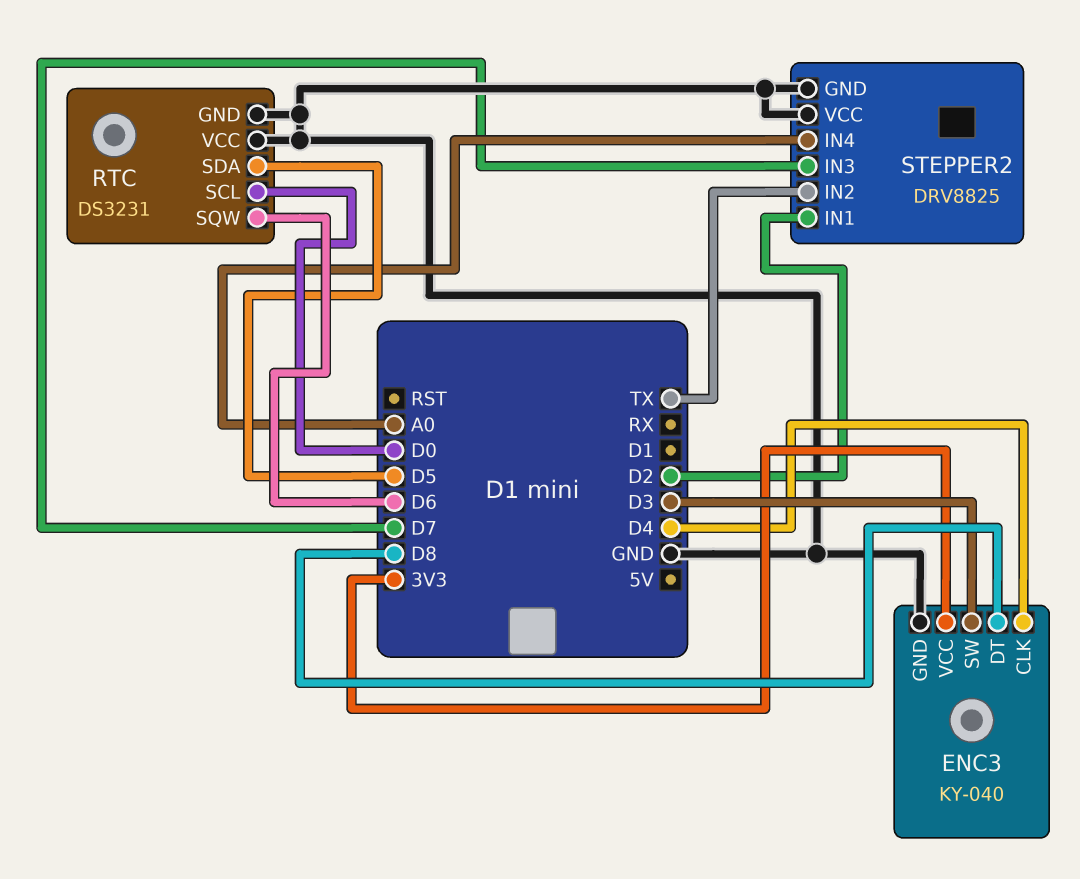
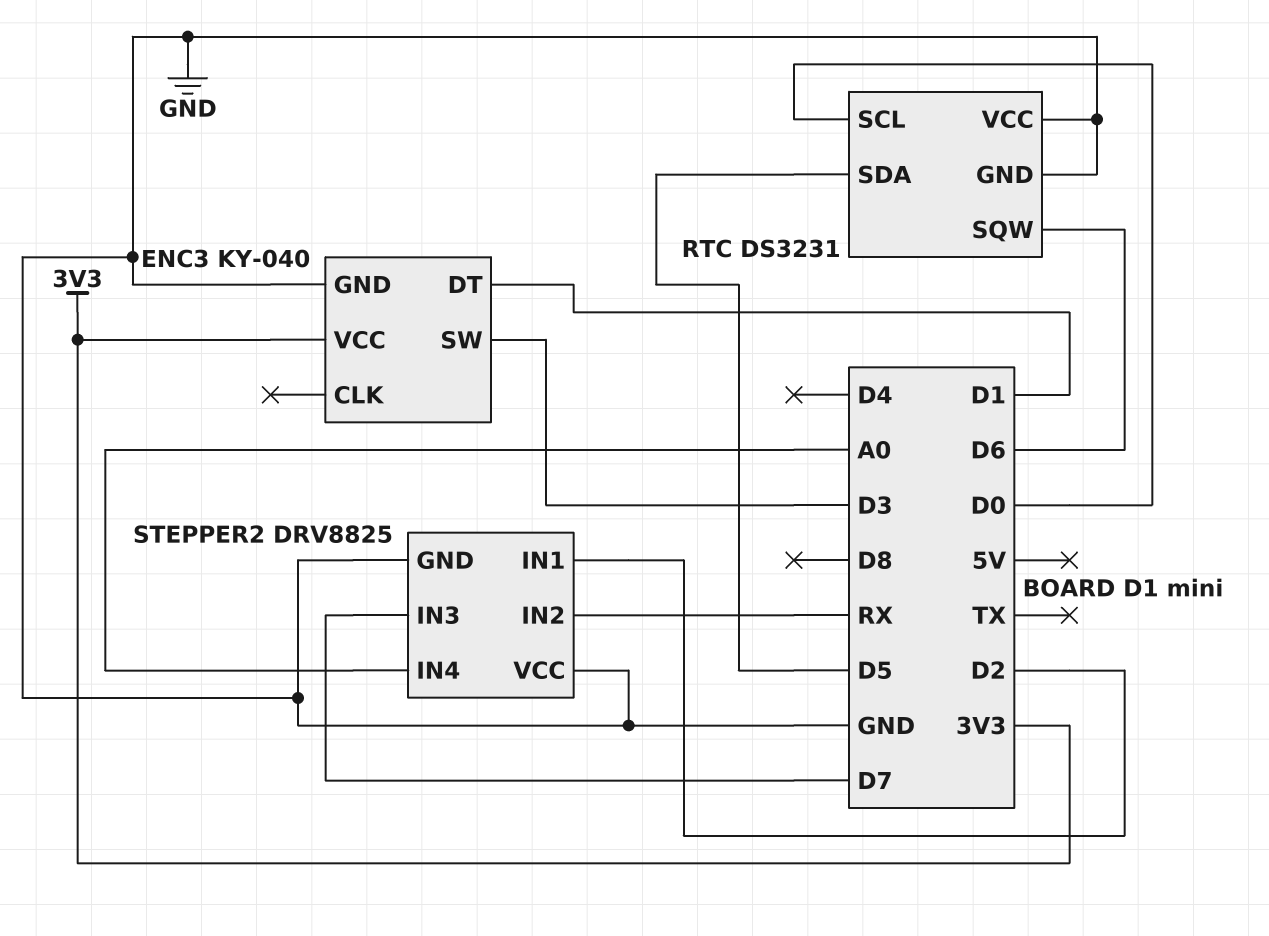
ENC3 pin CLK: D4 -> none
ENC3 pin DT: D8 -> D1
STEPPER2 pin IN2: TX -> RX

